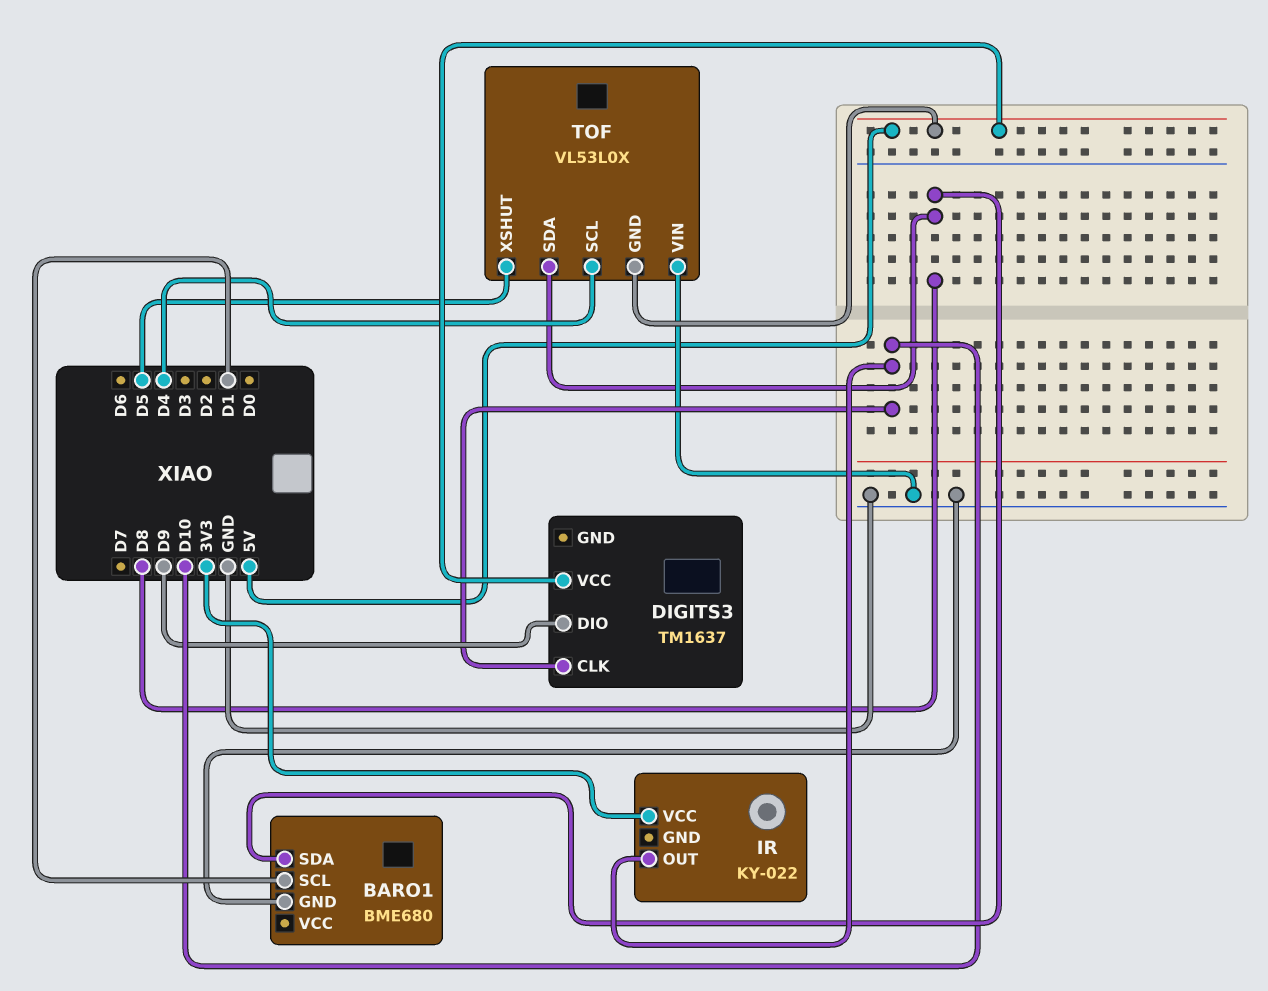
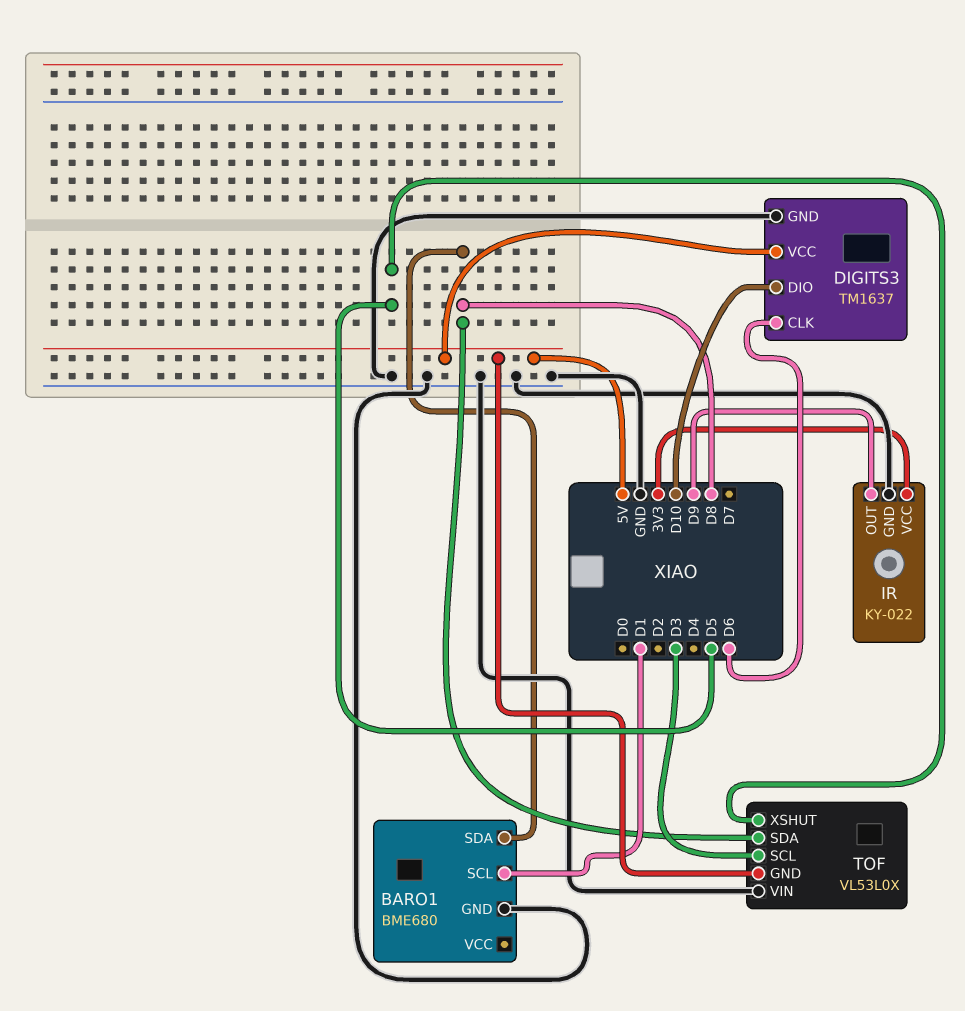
DIGITS3 pin CLK: D10 -> D6
DIGITS3 pin DIO: D9 -> D10
DIGITS3 pin GND: none -> GND
IR pin GND: none -> GND
IR pin OUT: D10 -> D9
TOF pin SCL: D4 -> D3

